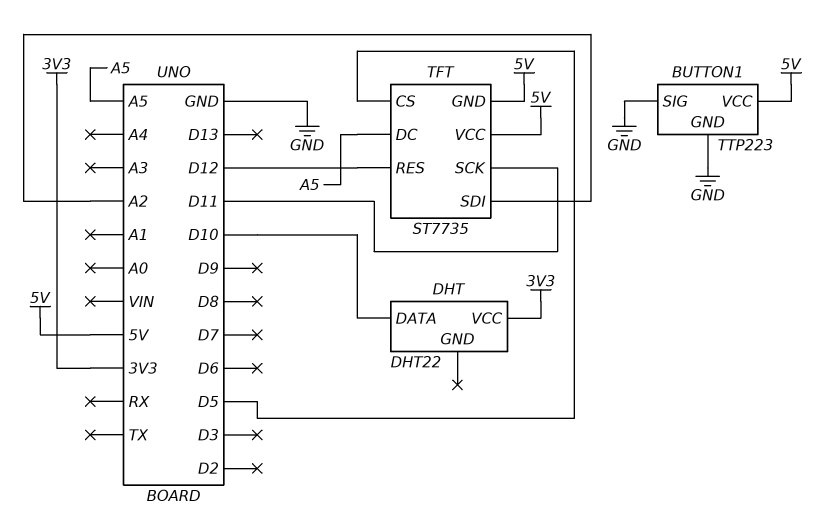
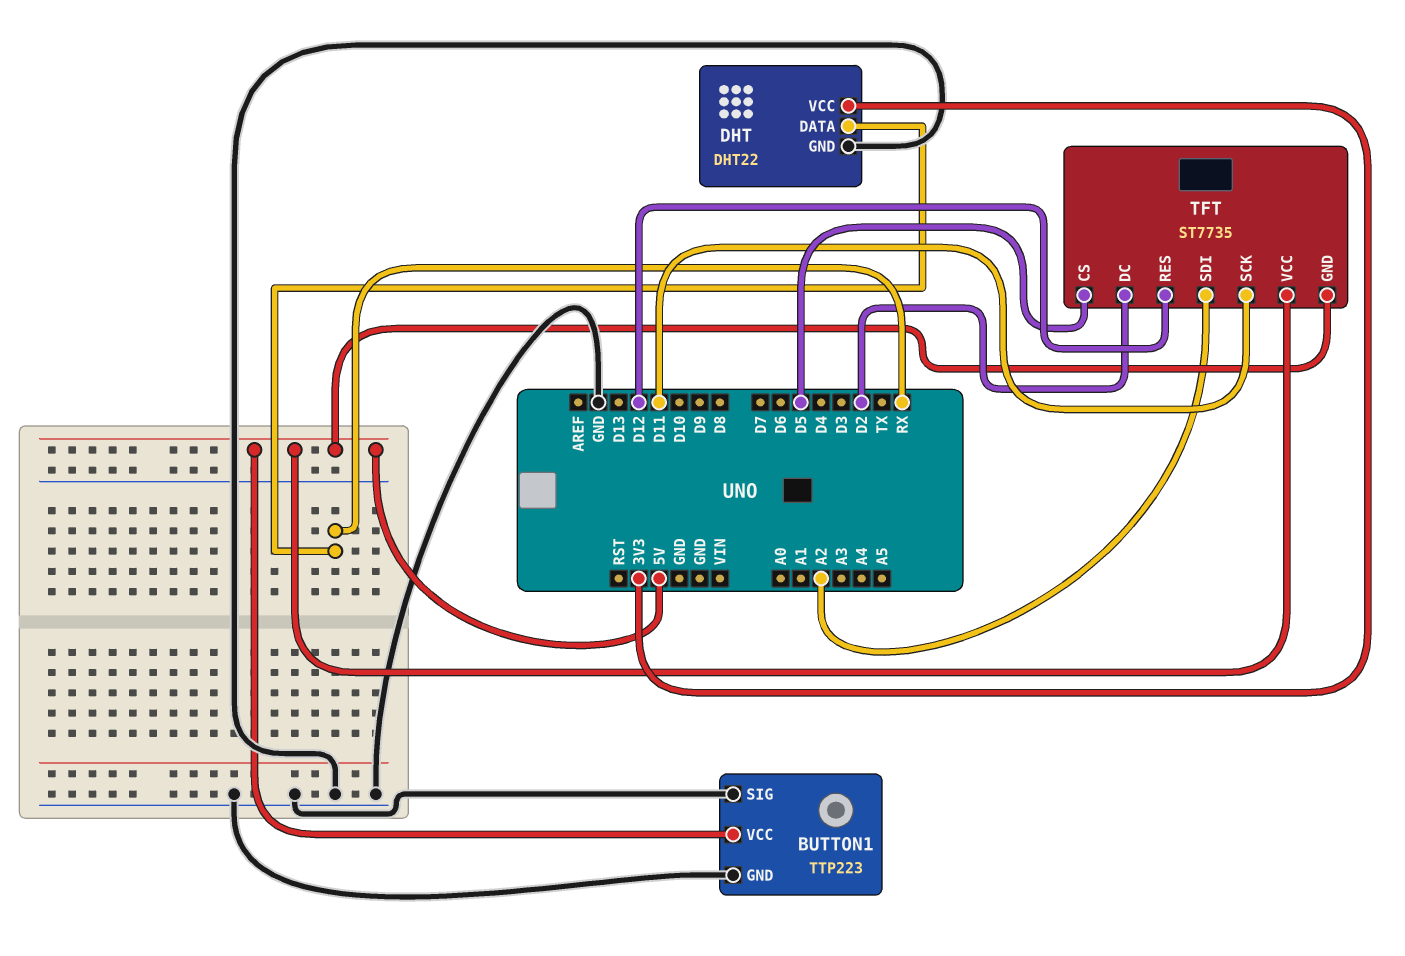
DHT pin DATA: D10 -> RX
DHT pin GND: none -> GND
TFT pin DC: A5 -> D2

